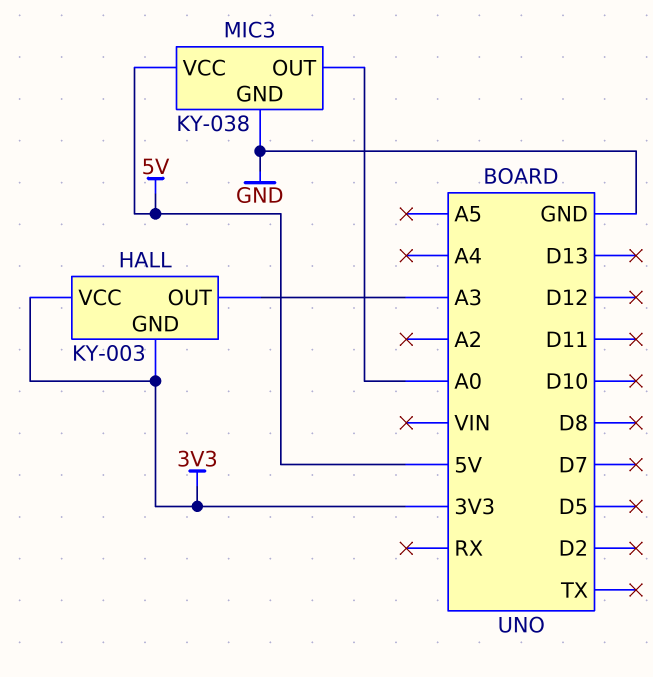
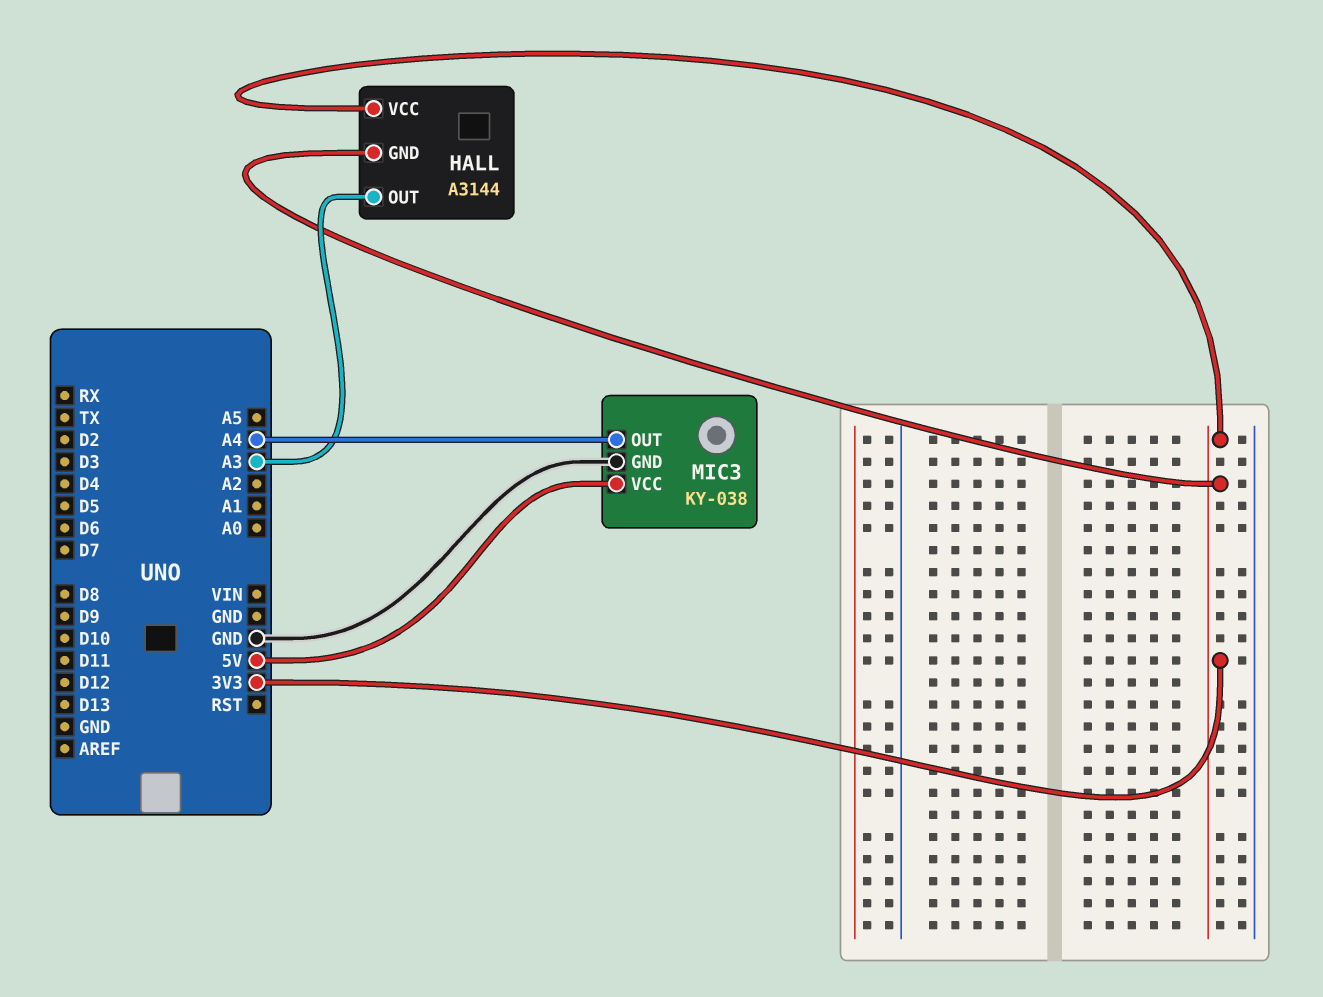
HALL: KY-003 -> A3144
MIC3 pin OUT: A0 -> A4

